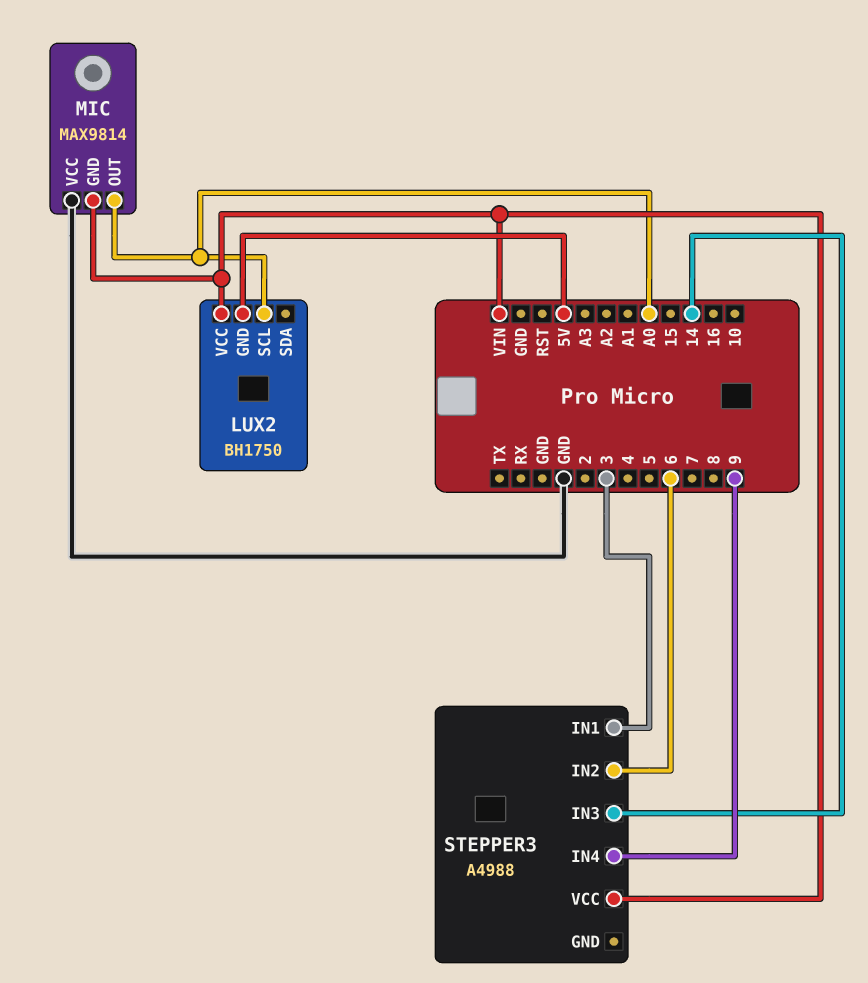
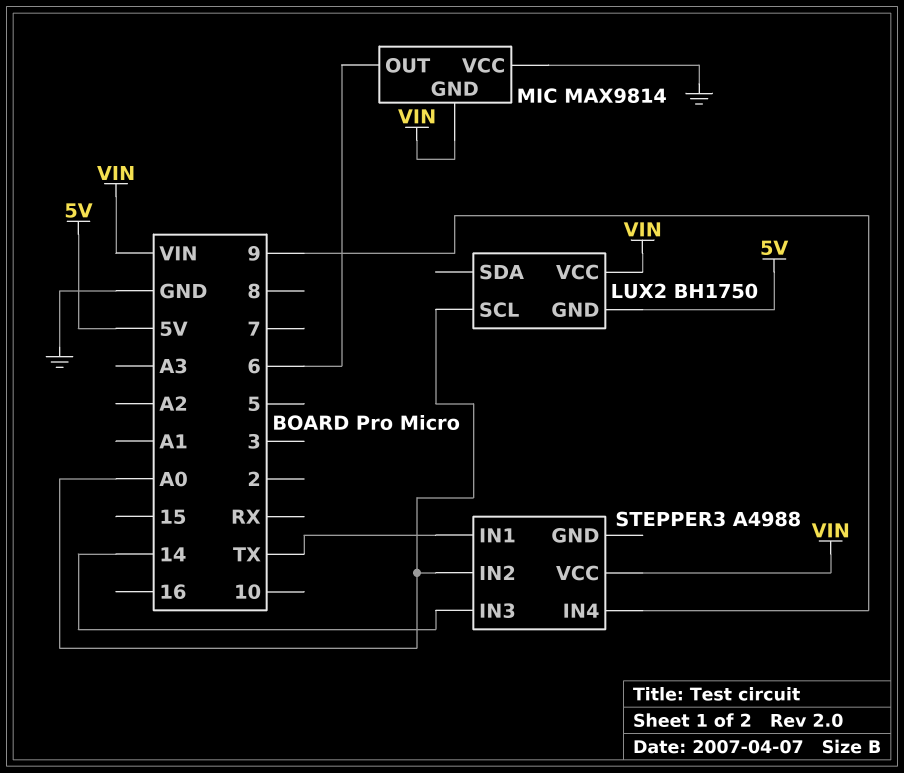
MIC pin OUT: A0 -> 6
STEPPER3 pin IN1: 3 -> TX
STEPPER3 pin IN2: 6 -> A0

